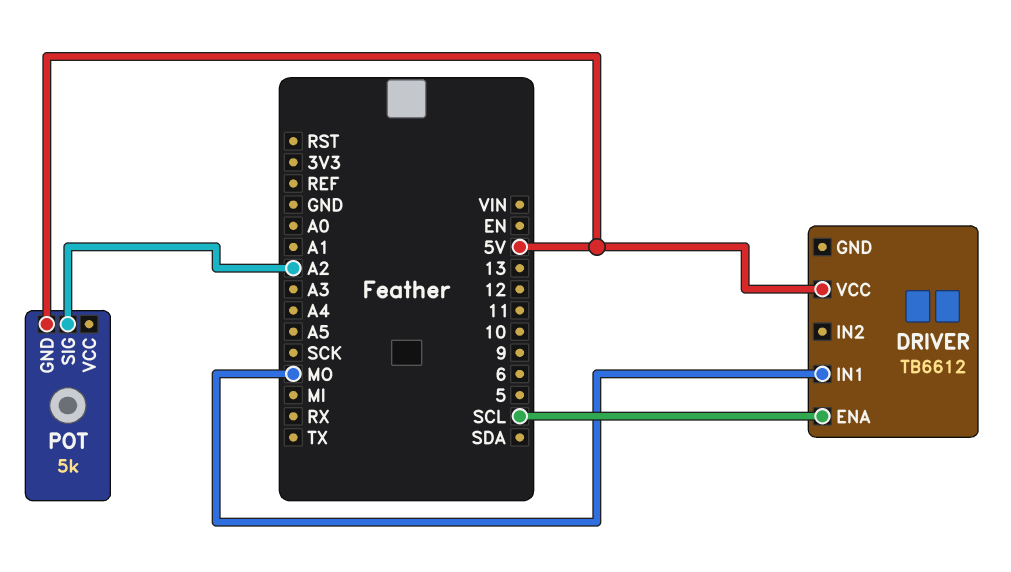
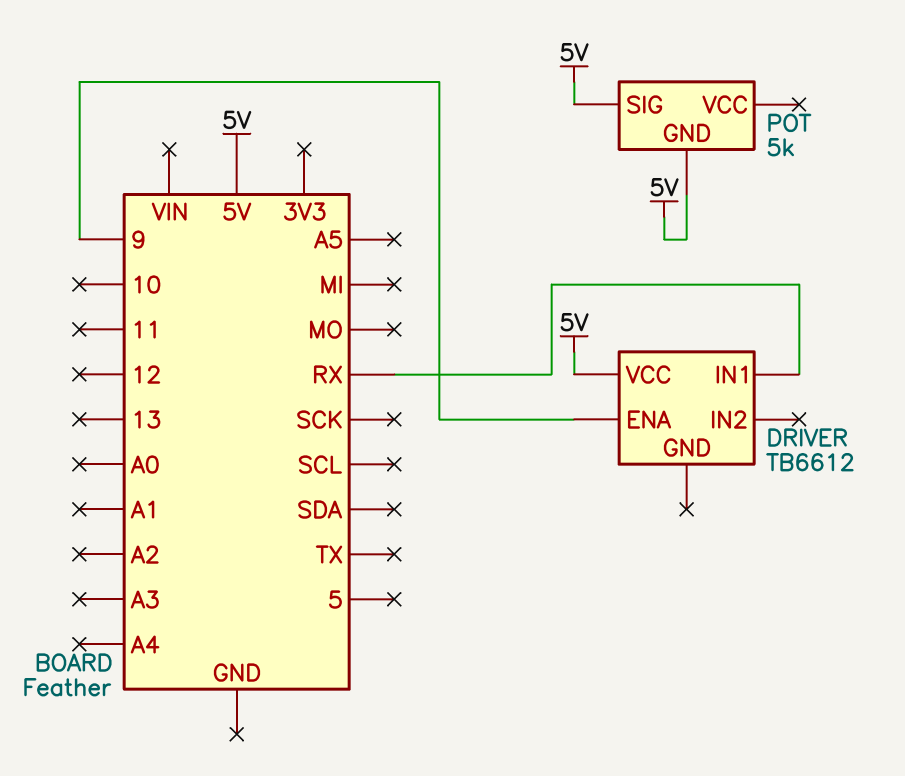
DRIVER pin ENA: SCL -> 9
DRIVER pin IN1: MO -> RX
POT pin SIG: A2 -> 5V

